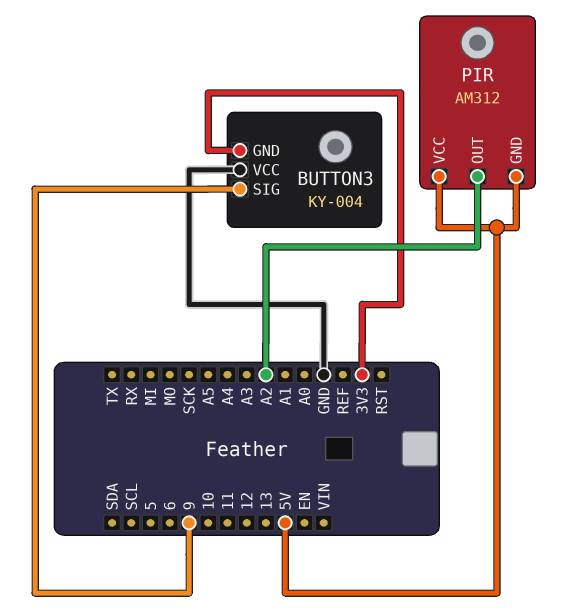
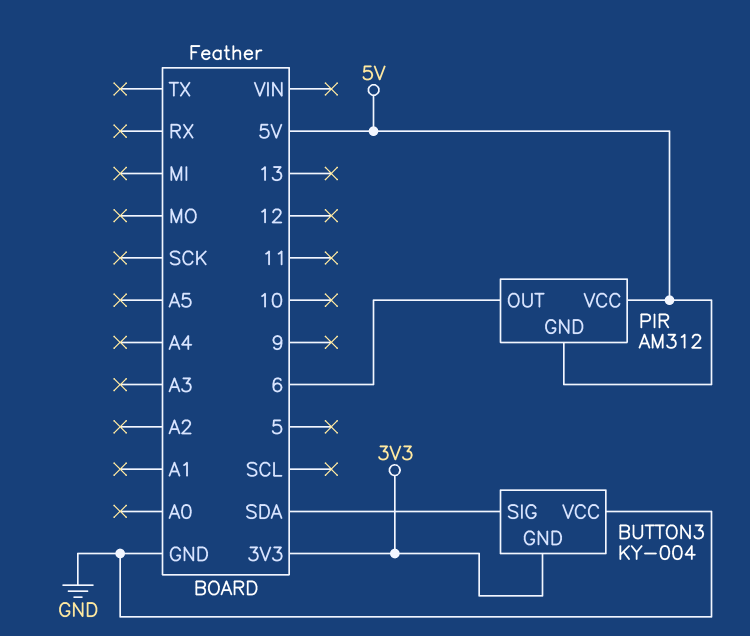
BUTTON3 pin SIG: 9 -> SDA
PIR pin OUT: A2 -> 6

